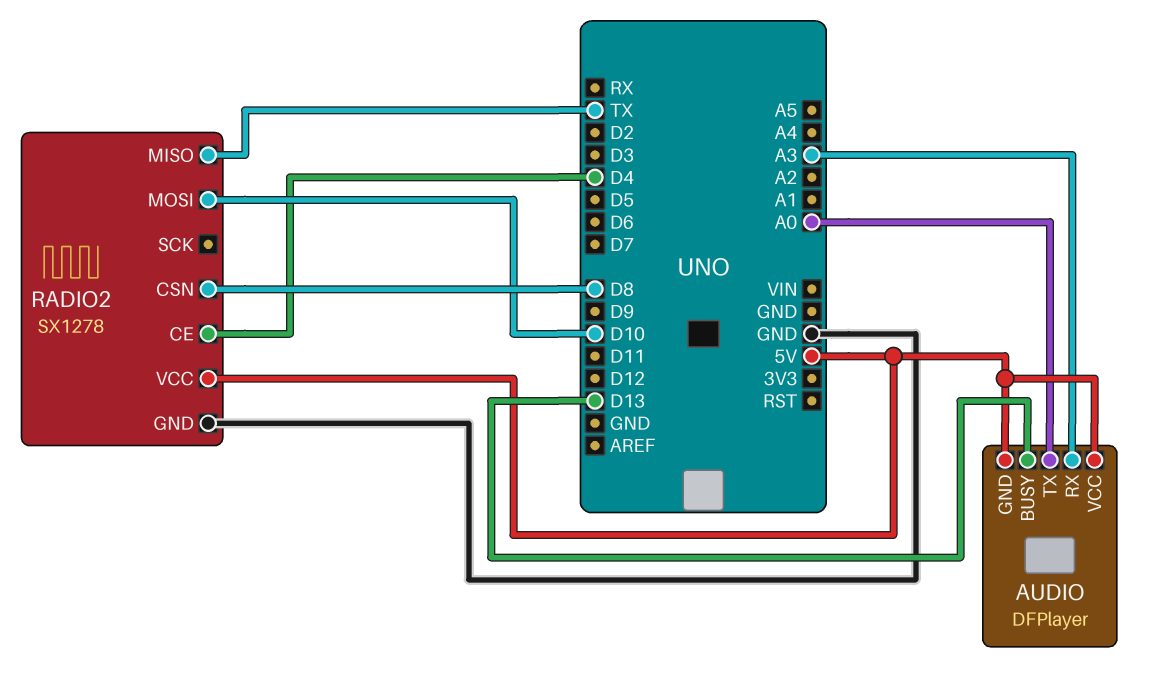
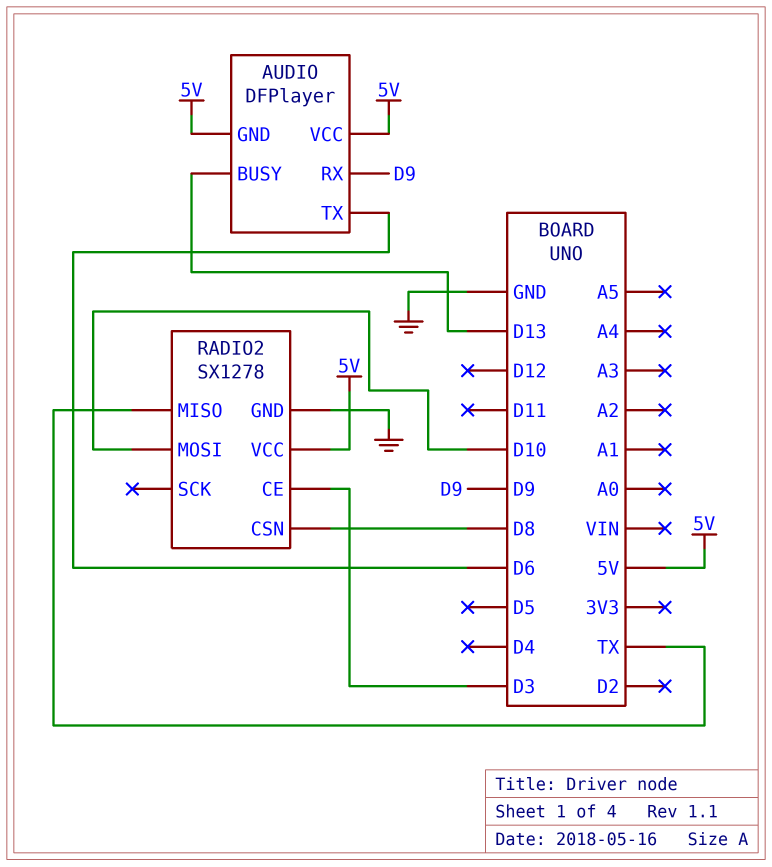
AUDIO pin RX: A3 -> D9
AUDIO pin TX: A0 -> D6
RADIO2 pin CE: D4 -> D3

